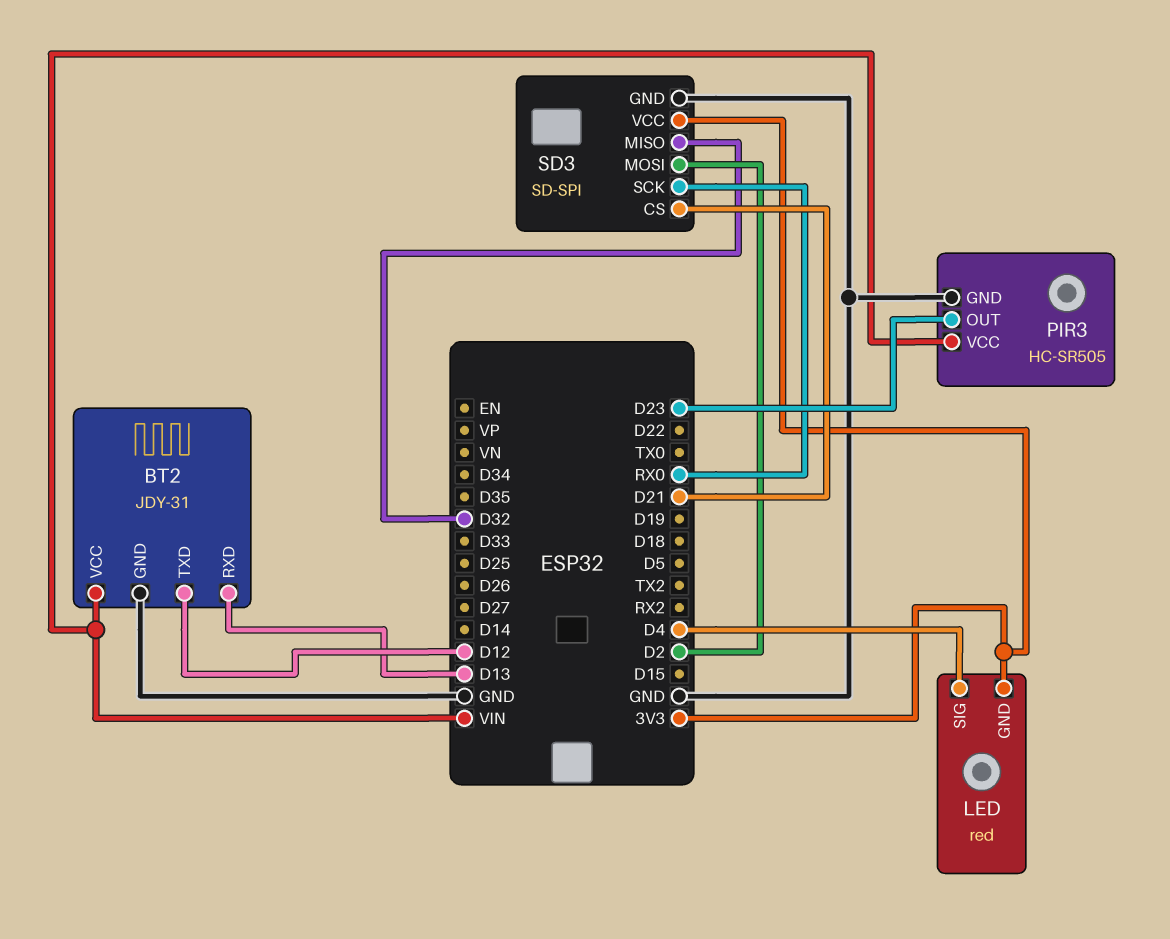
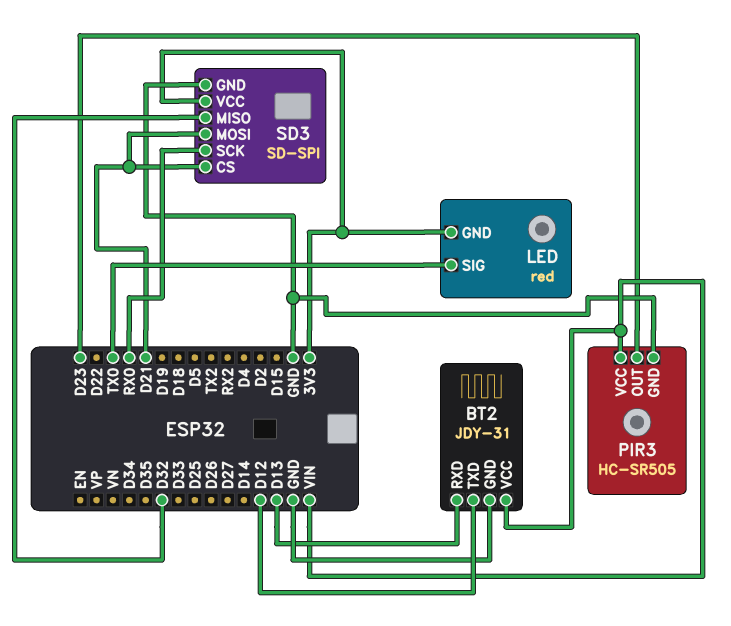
LED pin SIG: D4 -> TX0
SD3 pin MOSI: D2 -> D21

